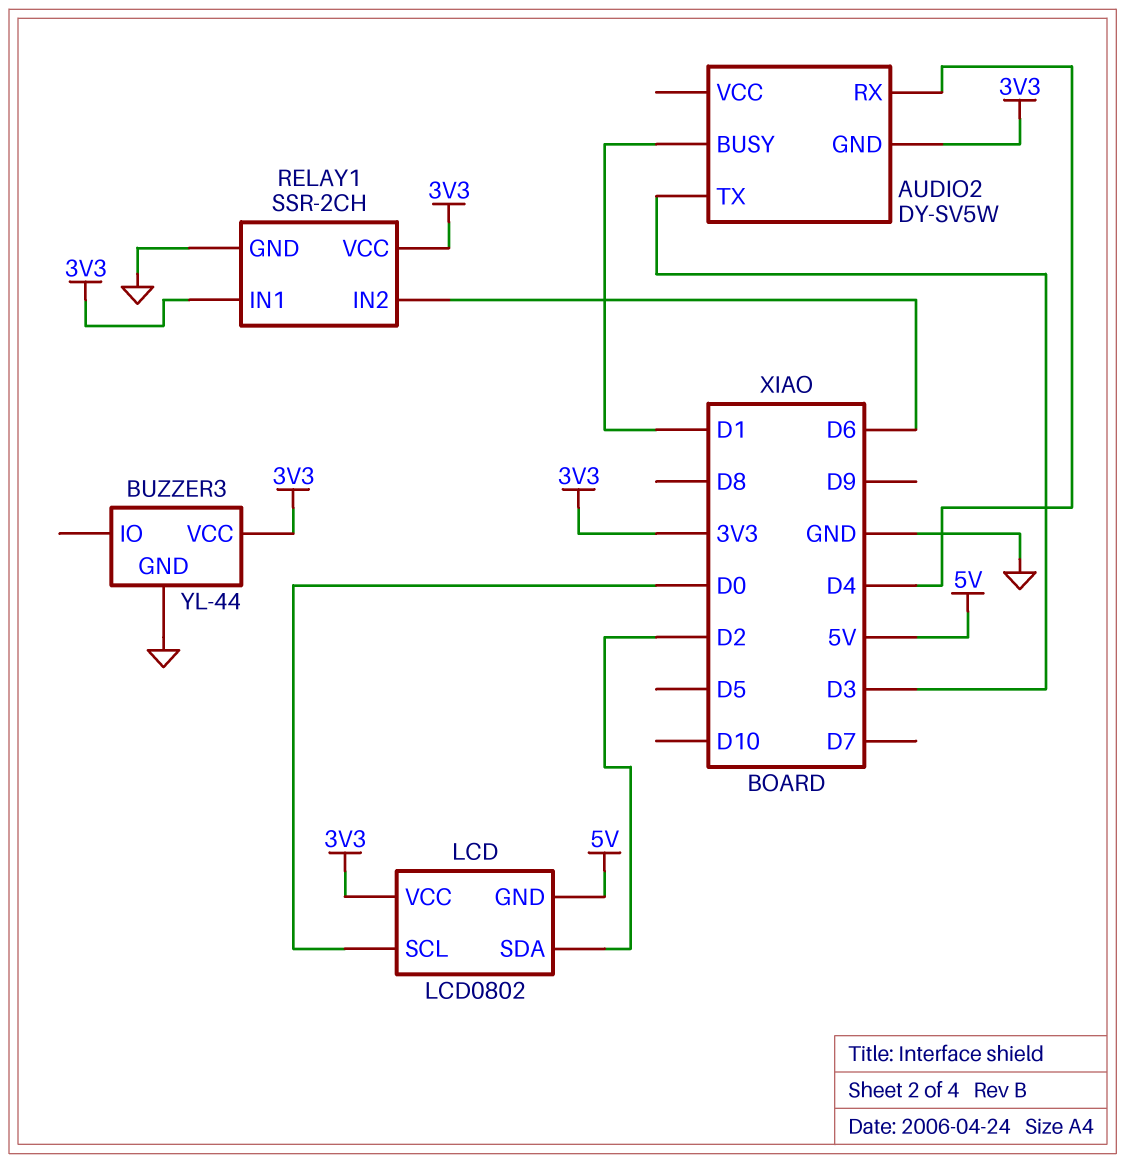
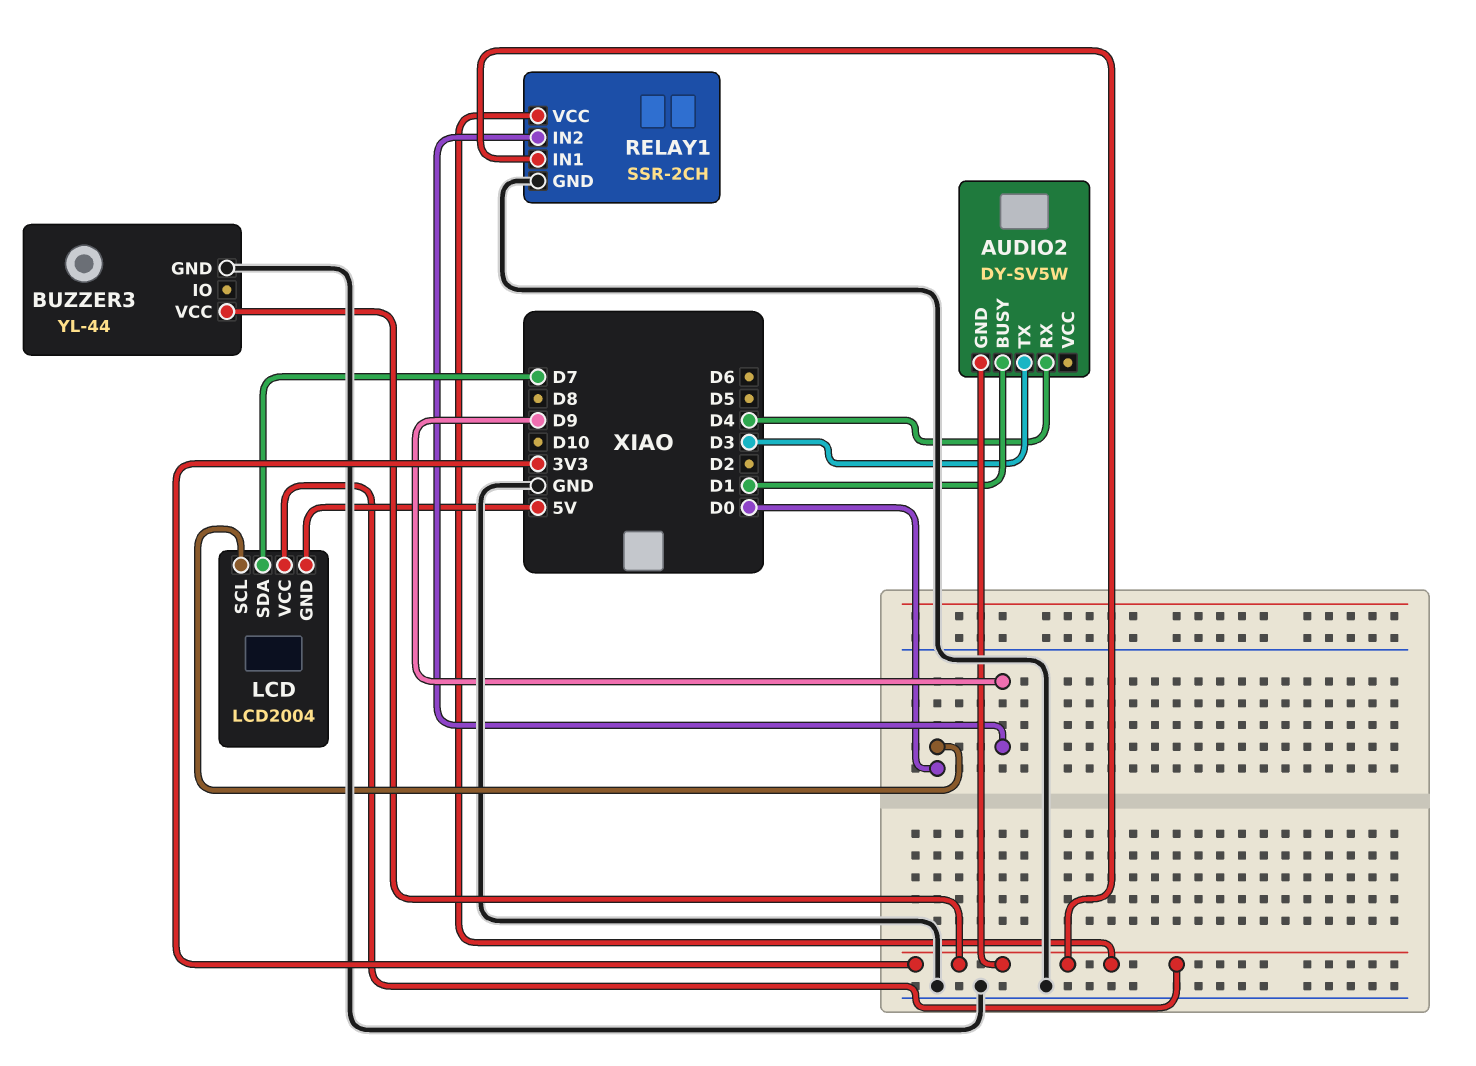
LCD: LCD0802 -> LCD2004
LCD pin SDA: D2 -> D7
RELAY1 pin IN2: D6 -> D9

